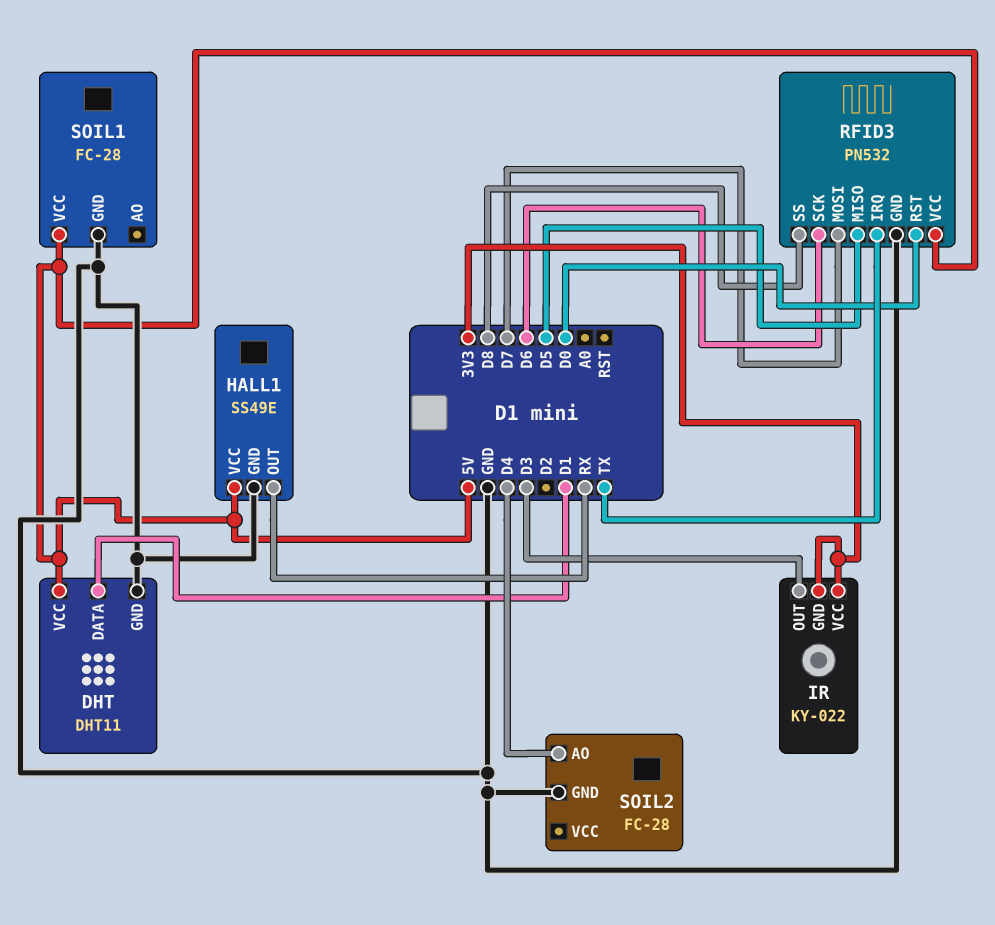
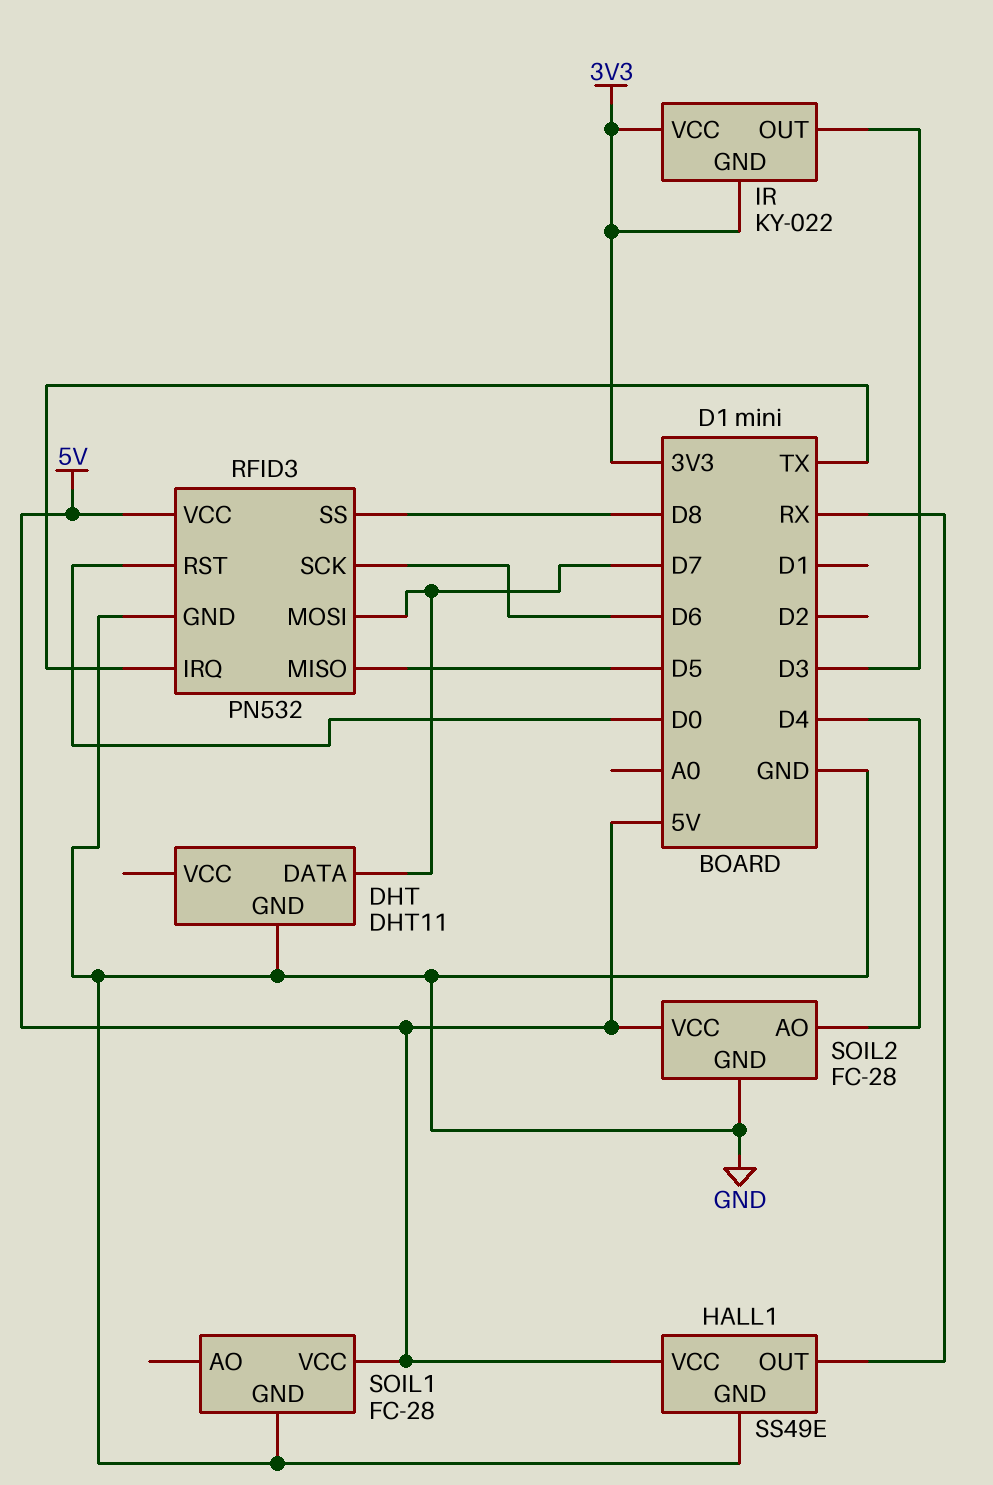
DHT pin DATA: D1 -> D7
DHT pin VCC: 5V -> none
SOIL2 pin VCC: none -> 5V

